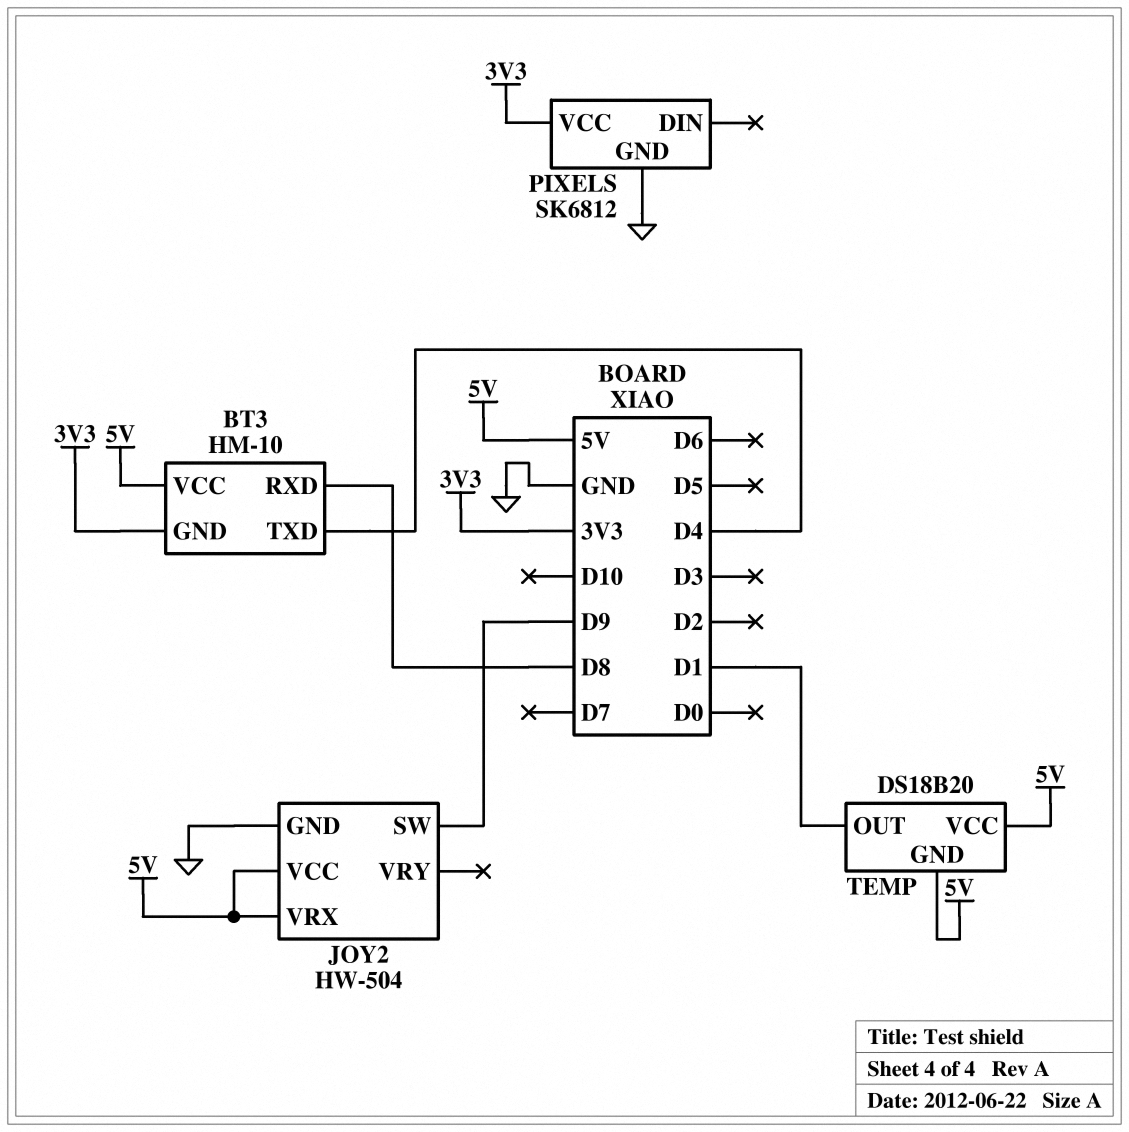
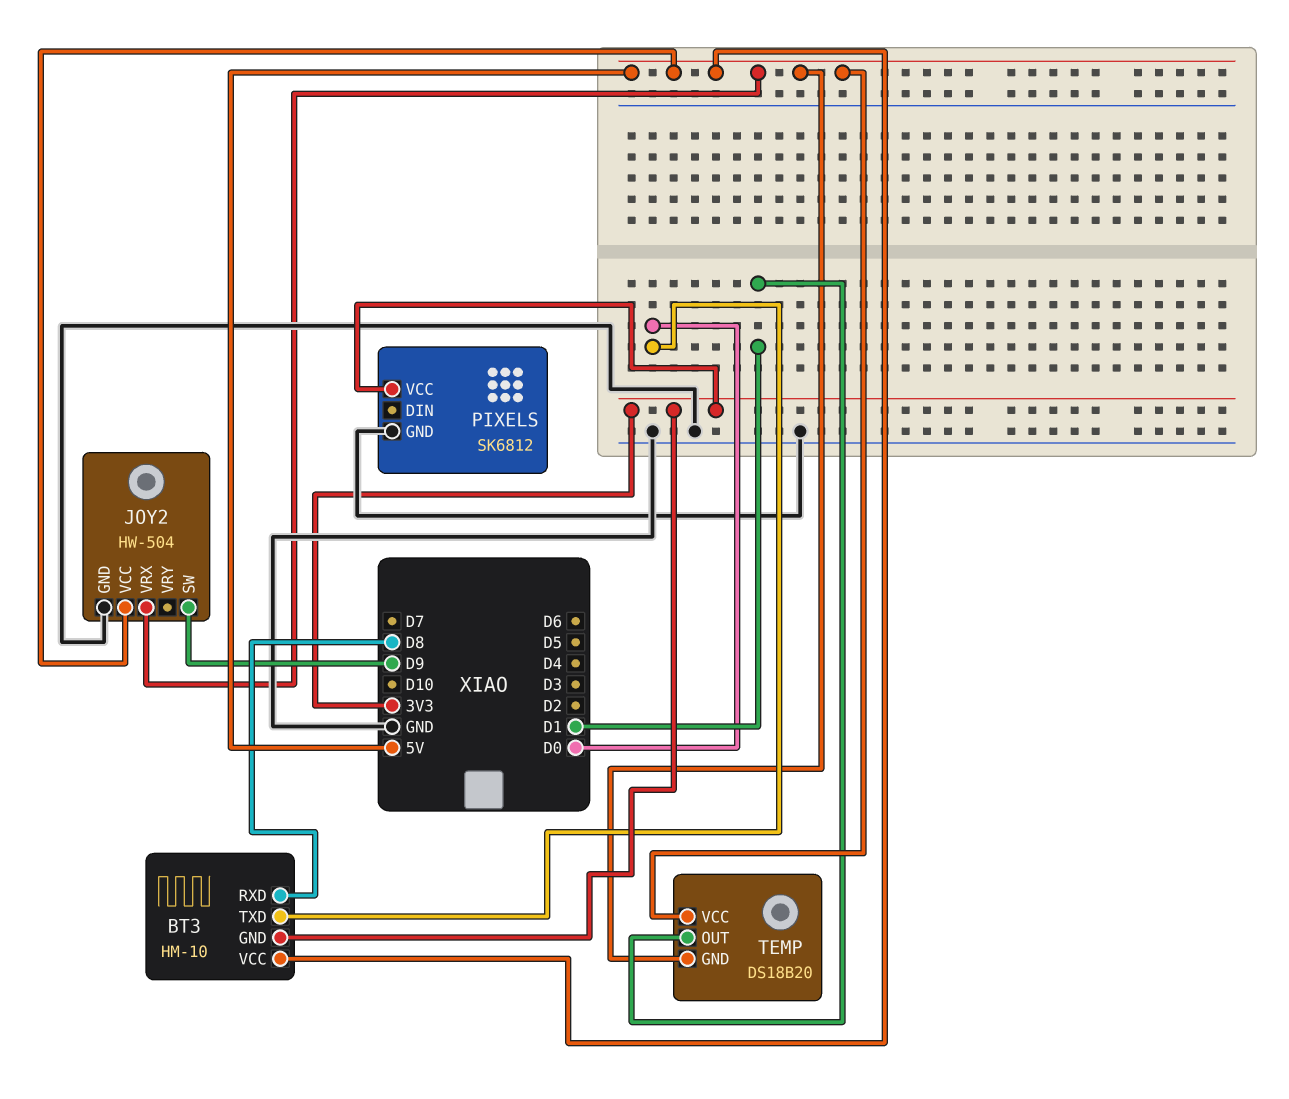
BT3 pin TXD: D4 -> D0

